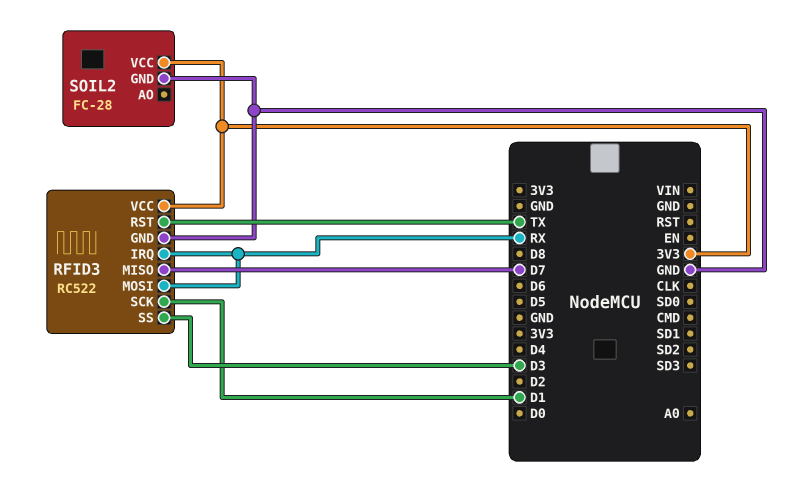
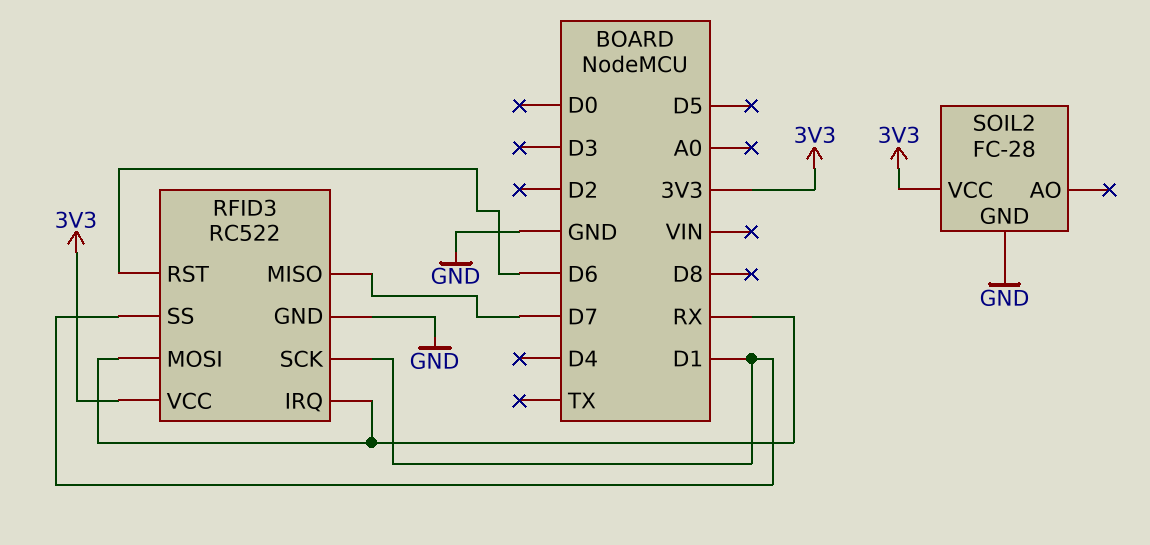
RFID3 pin RST: TX -> D6
RFID3 pin SS: D3 -> D1

